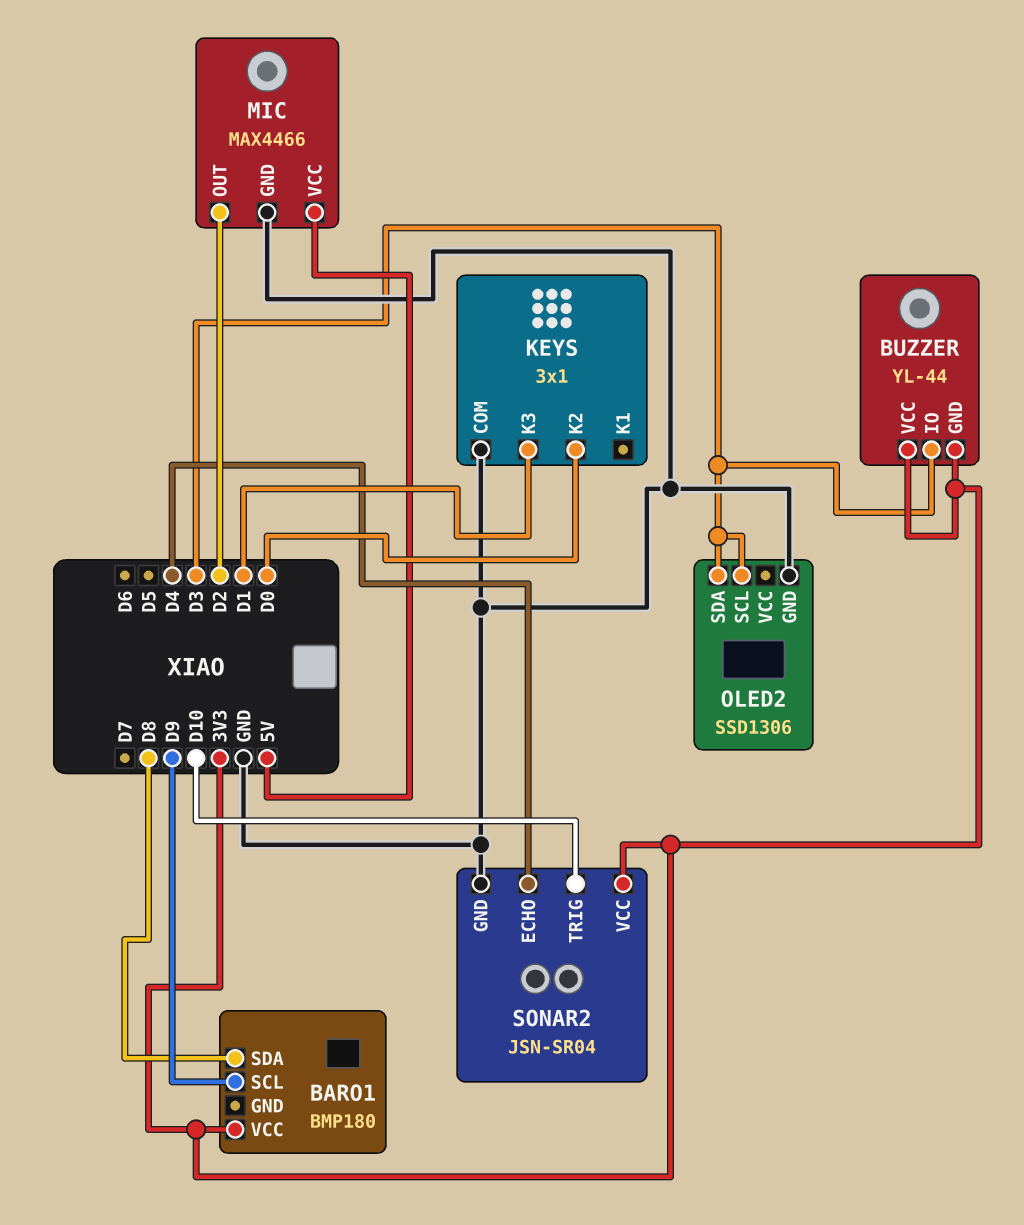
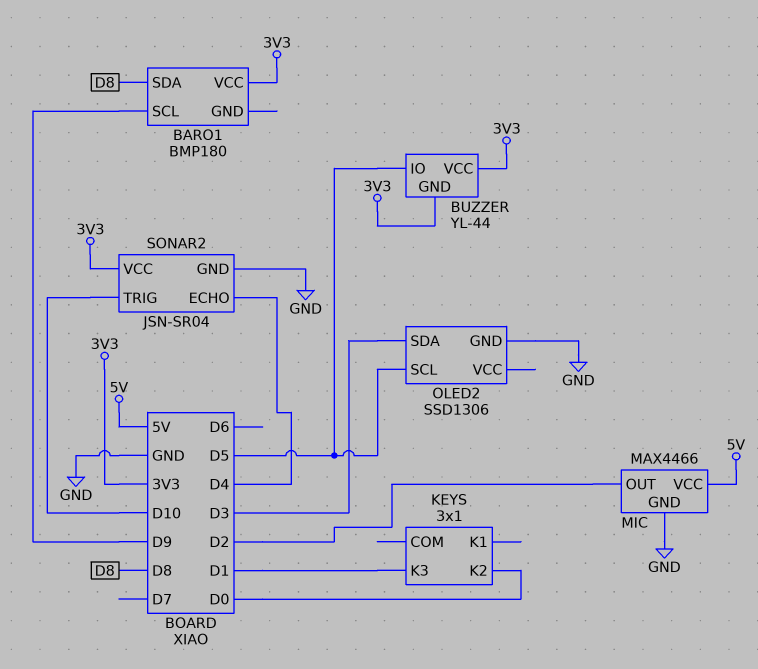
BUZZER pin IO: D3 -> D5
KEYS pin COM: GND -> none
OLED2 pin SCL: D3 -> D5

